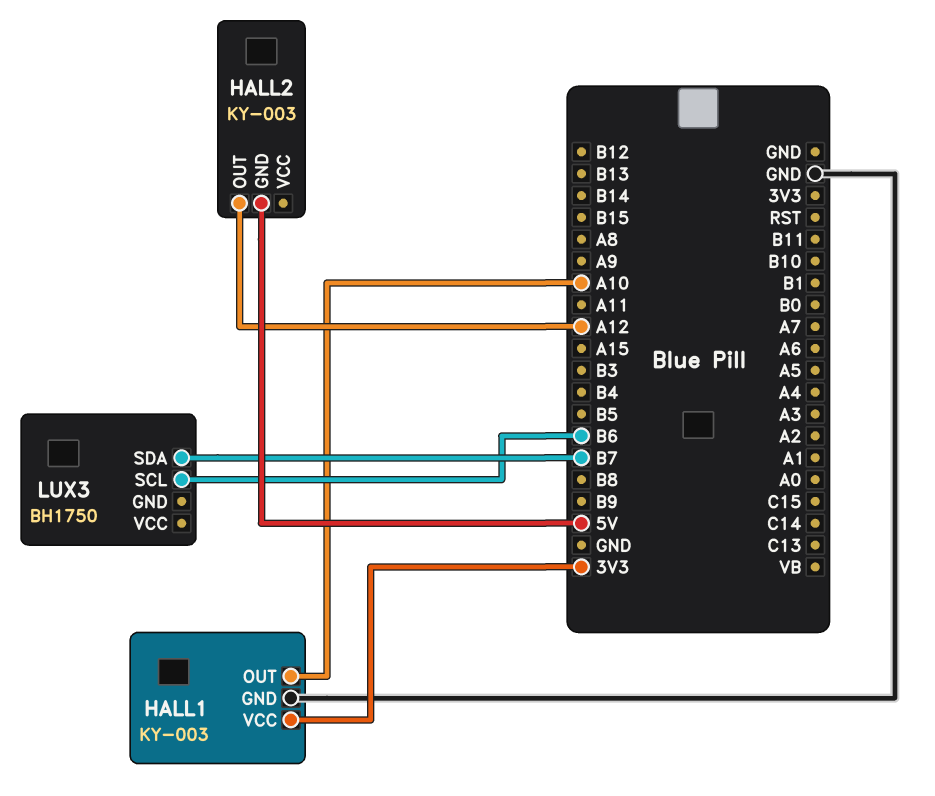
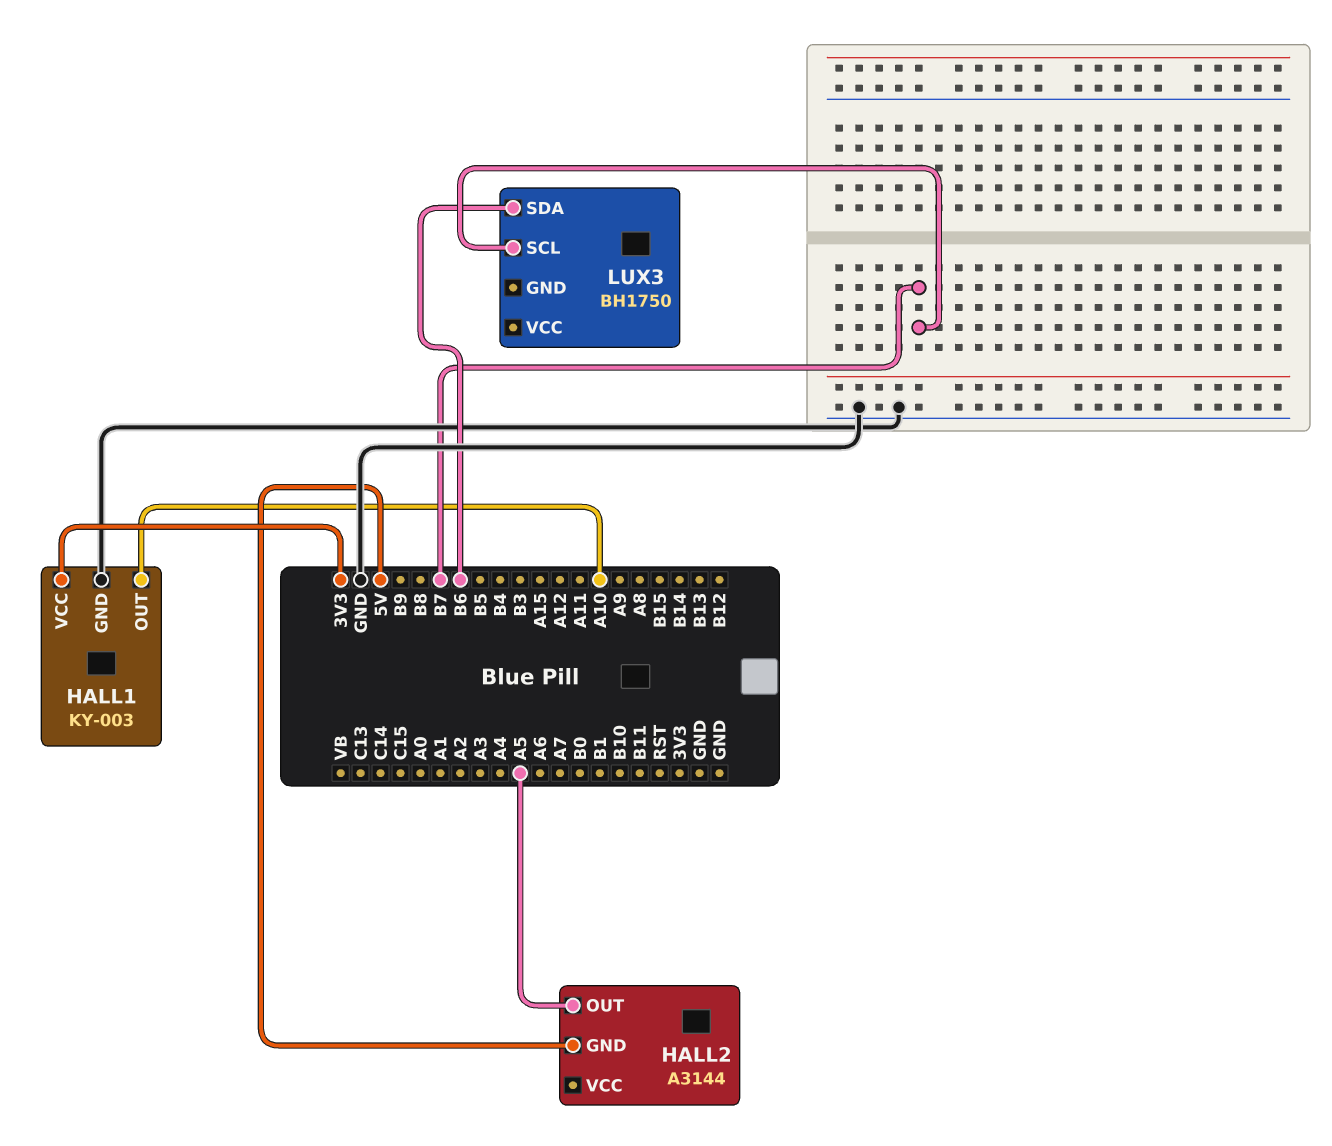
HALL2: KY-003 -> A3144
HALL2 pin OUT: A12 -> A5
LUX3 pin SCL: B6 -> B7
LUX3 pin SDA: B7 -> B6

